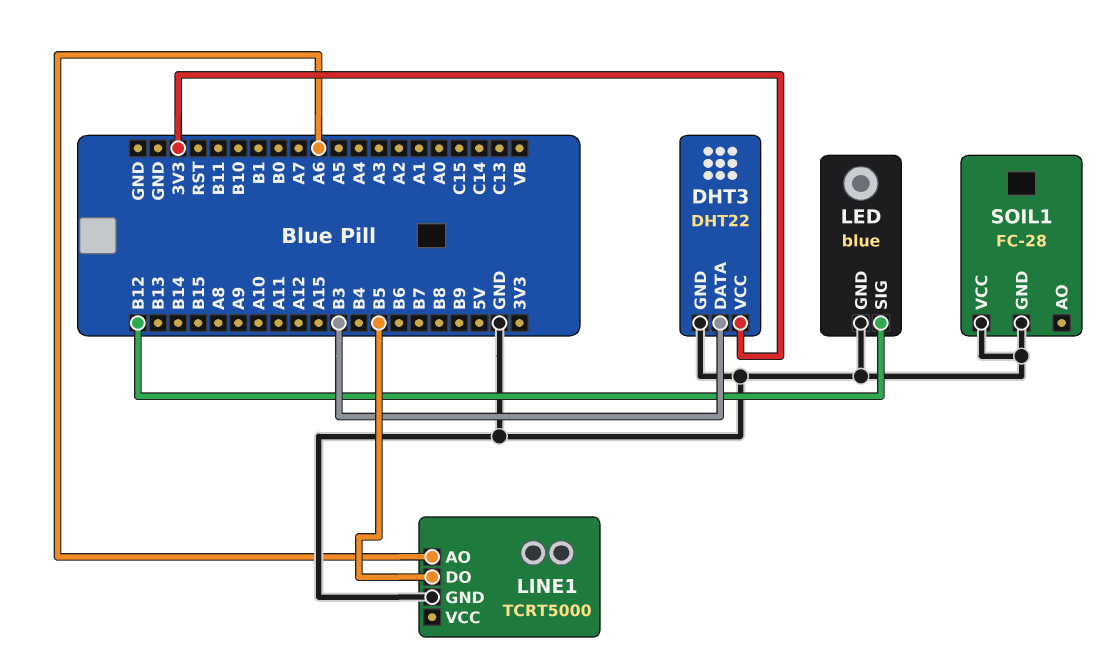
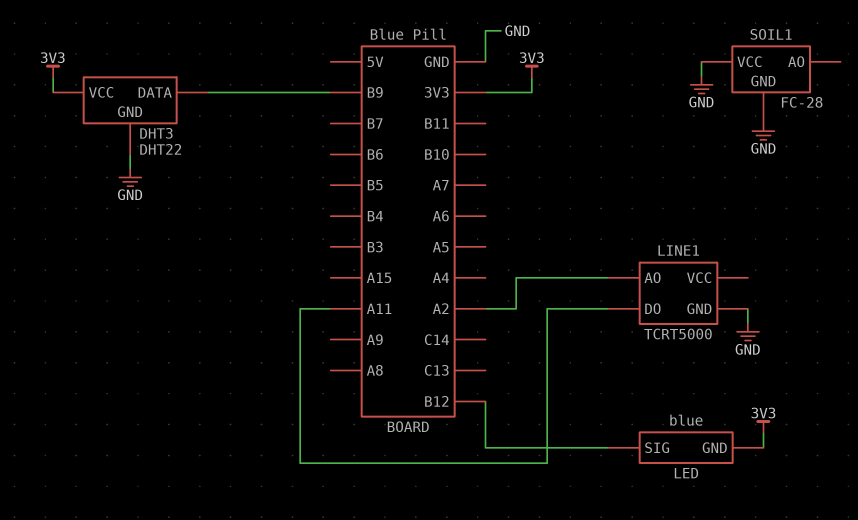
DHT3 pin DATA: B3 -> B9
LED pin GND: GND -> 3V3
LINE1 pin AO: A6 -> A2
LINE1 pin DO: B5 -> A11

